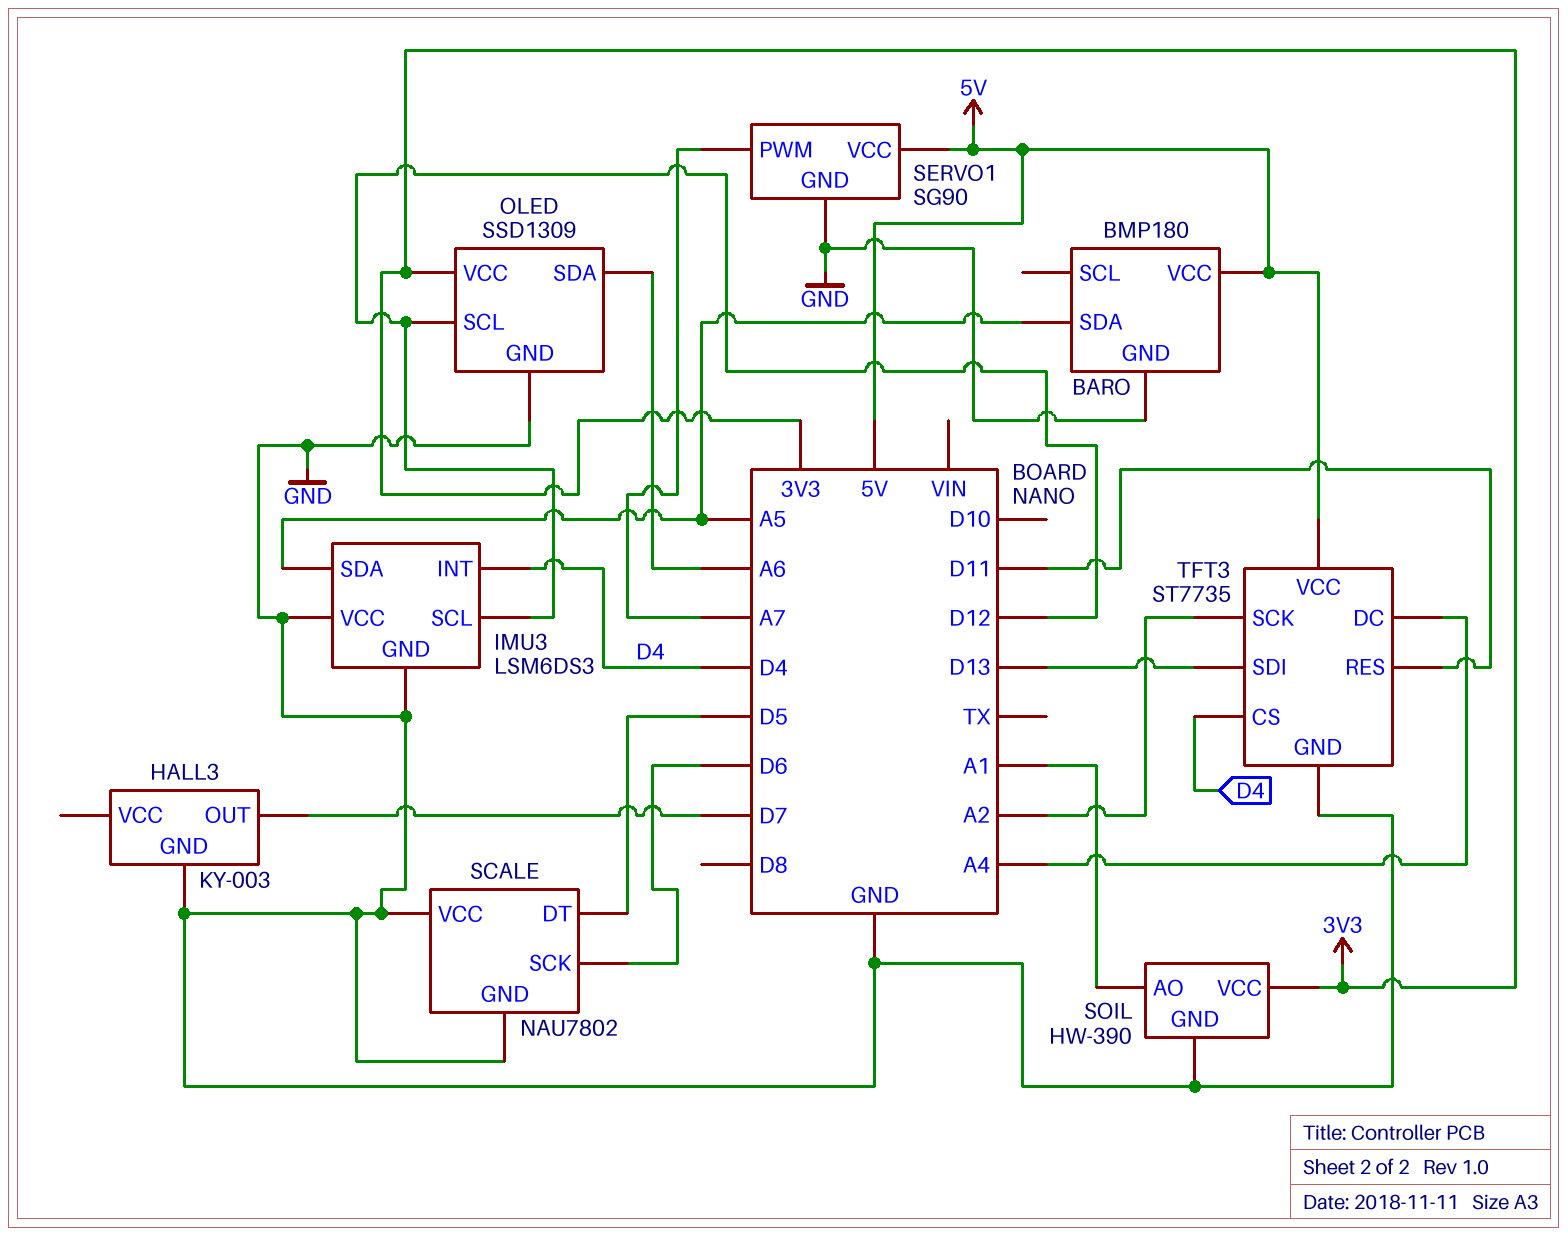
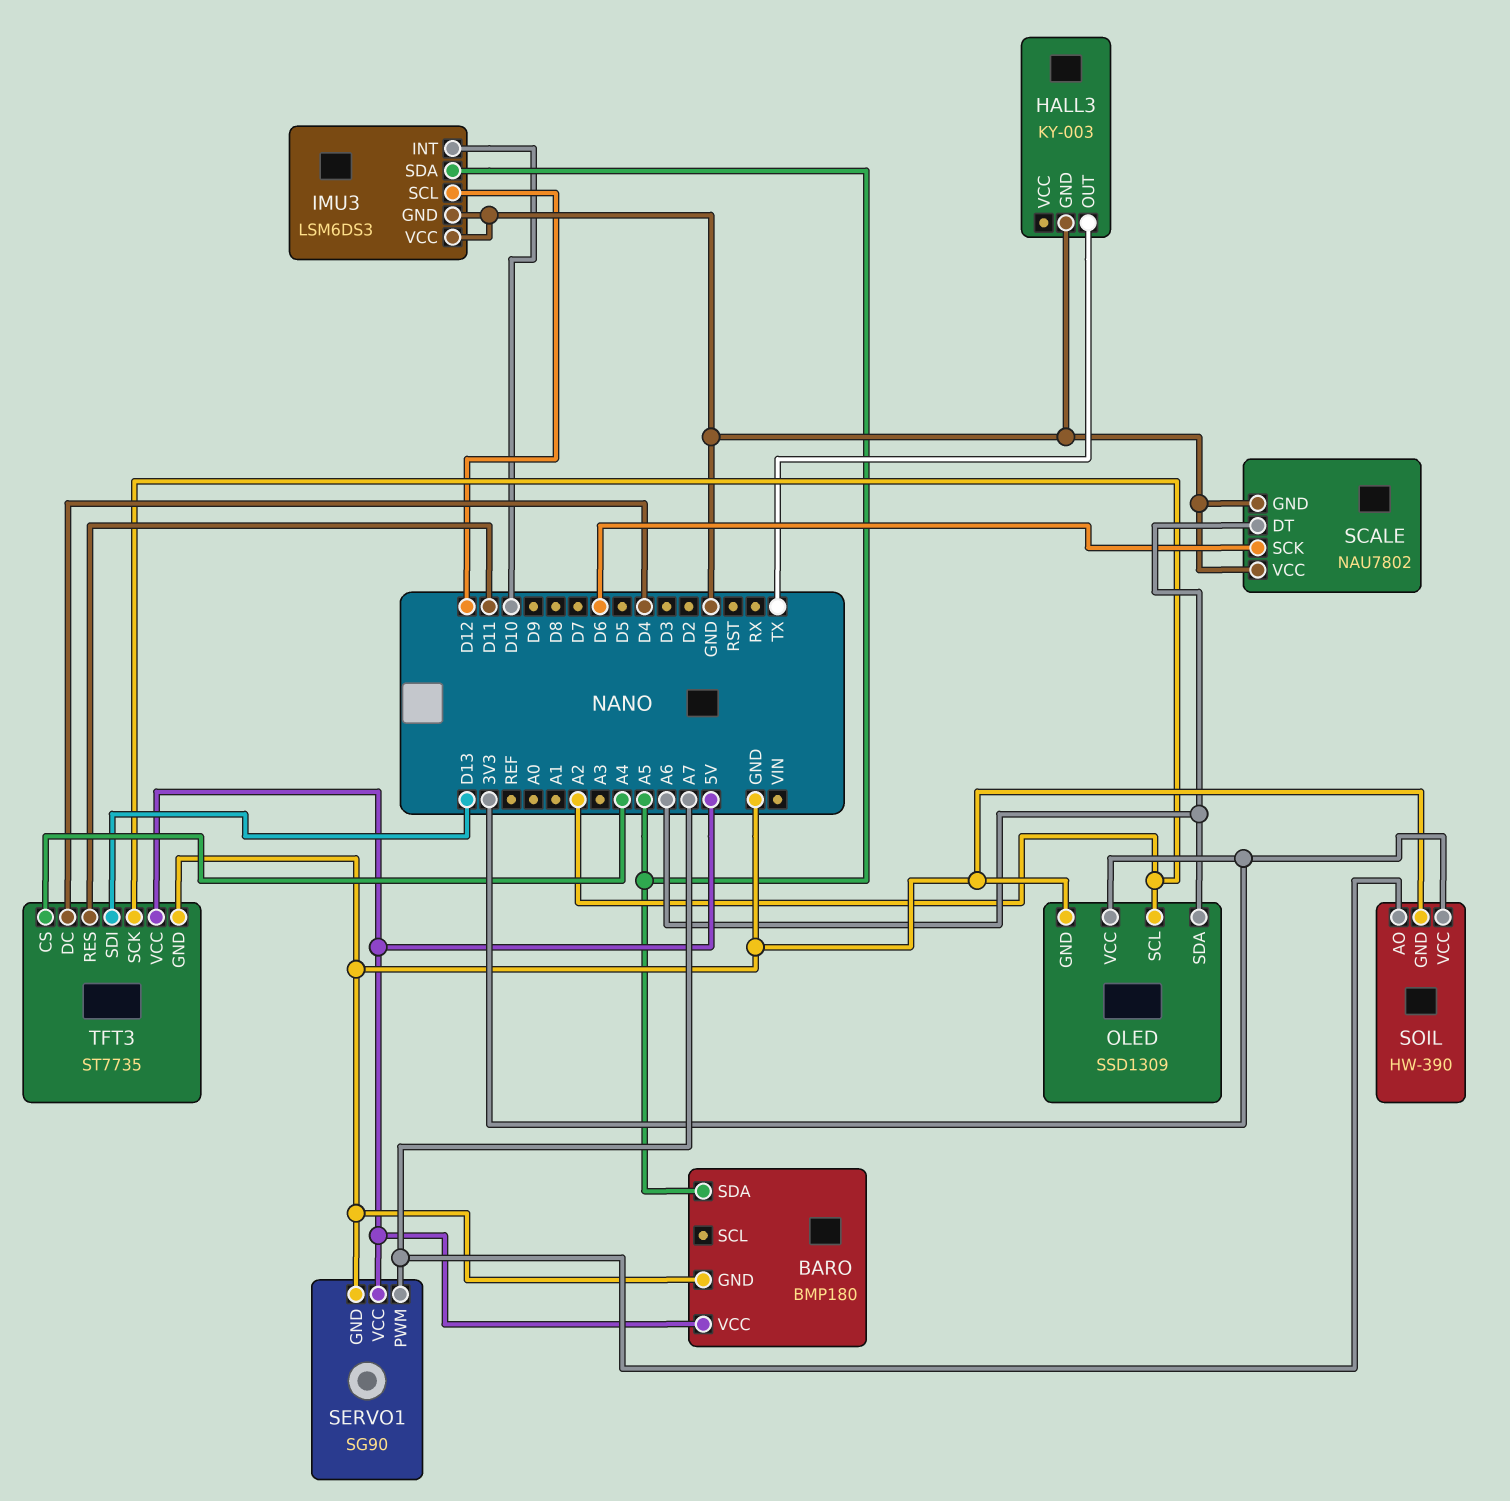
HALL3 pin OUT: D7 -> TX
IMU3 pin INT: D4 -> D10
OLED pin SCL: D12 -> A2
SCALE pin DT: D5 -> A6
SOIL pin AO: A1 -> A7
TFT3 pin CS: D4 -> A4
TFT3 pin DC: A4 -> D4

